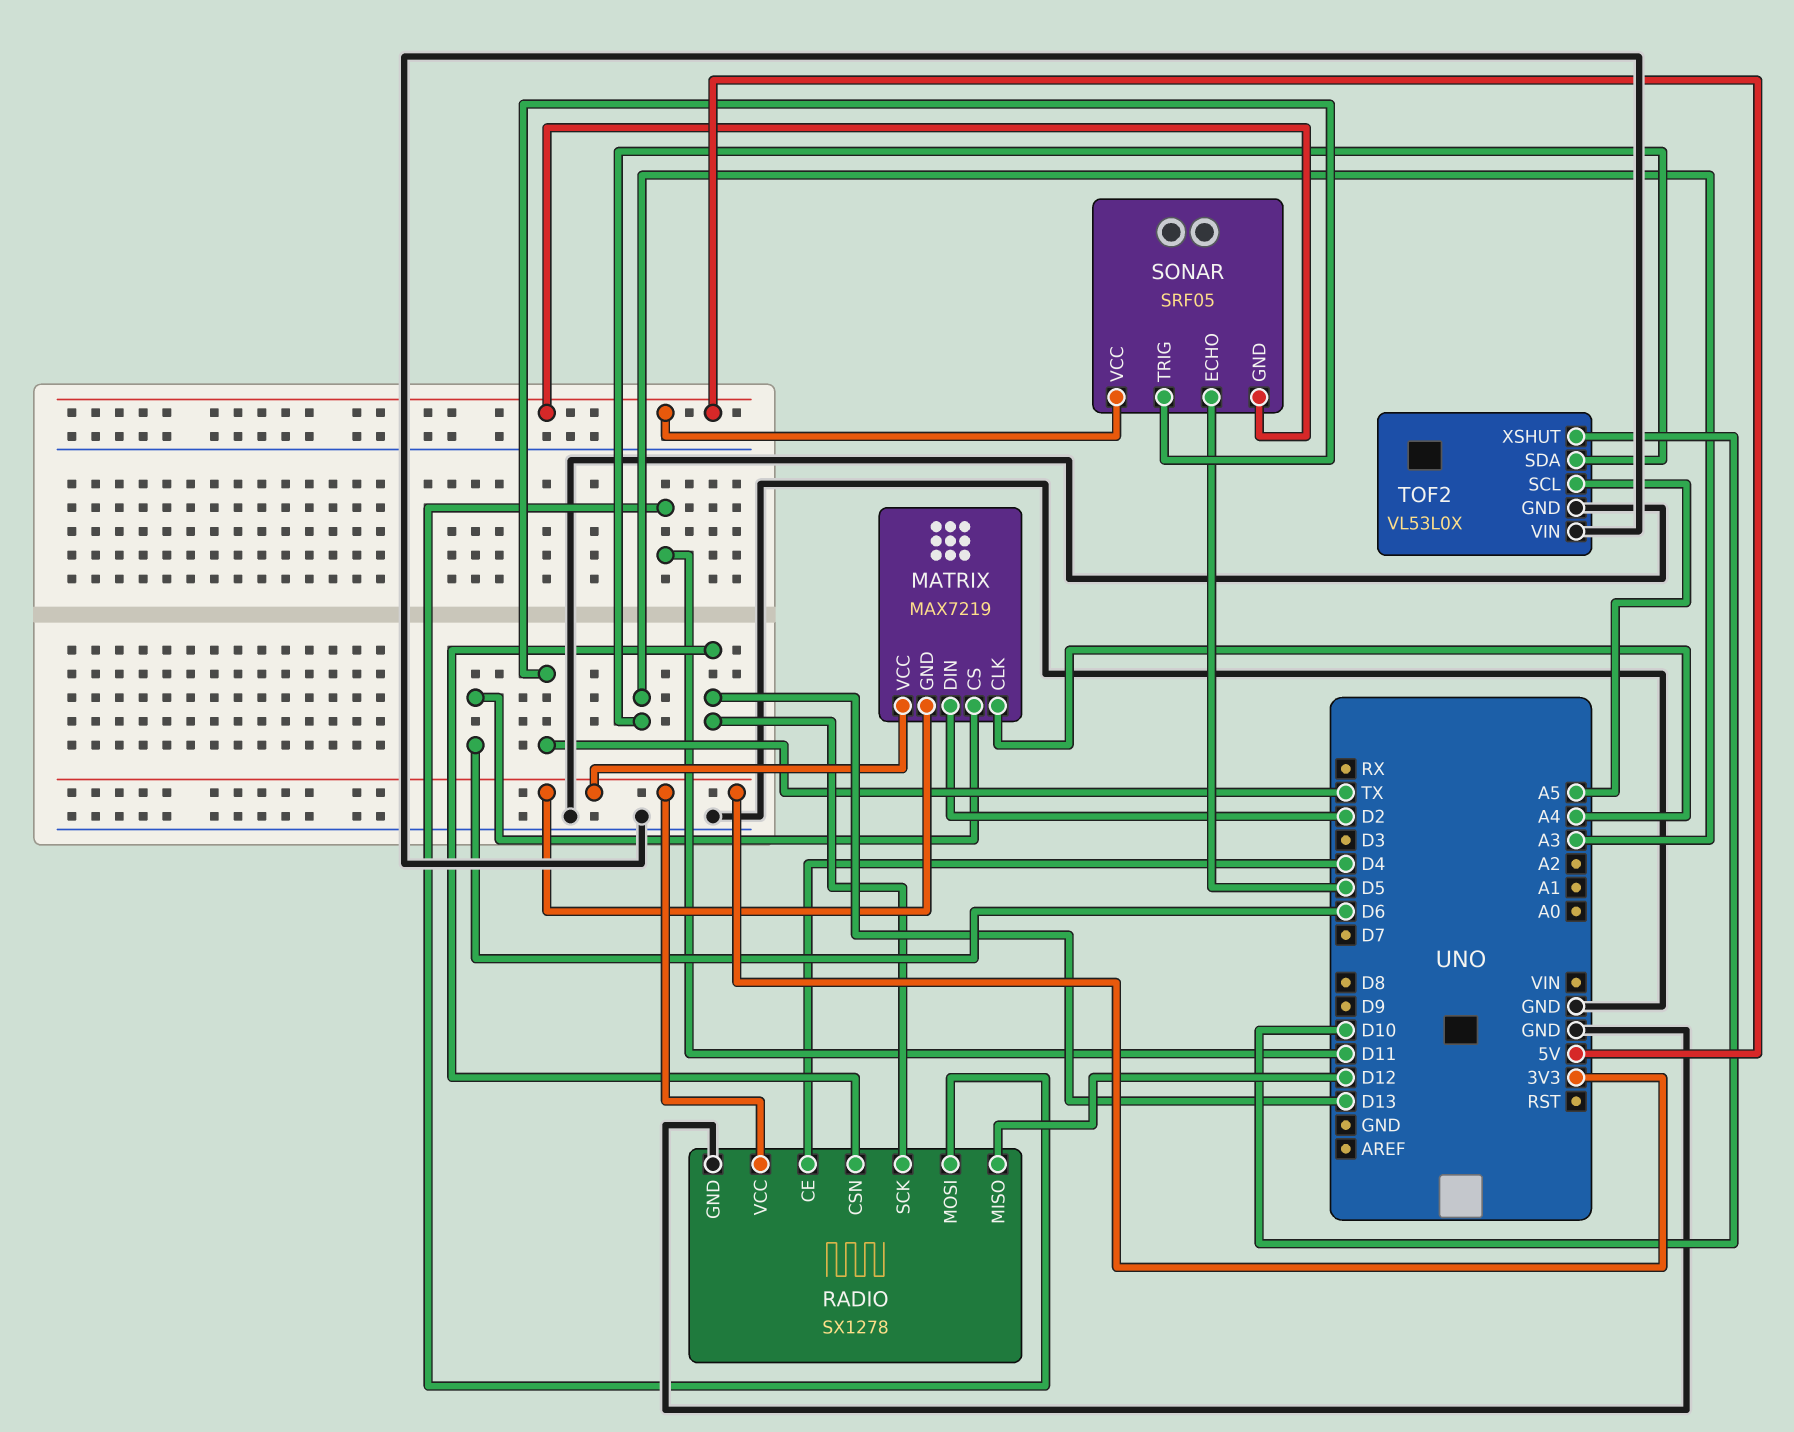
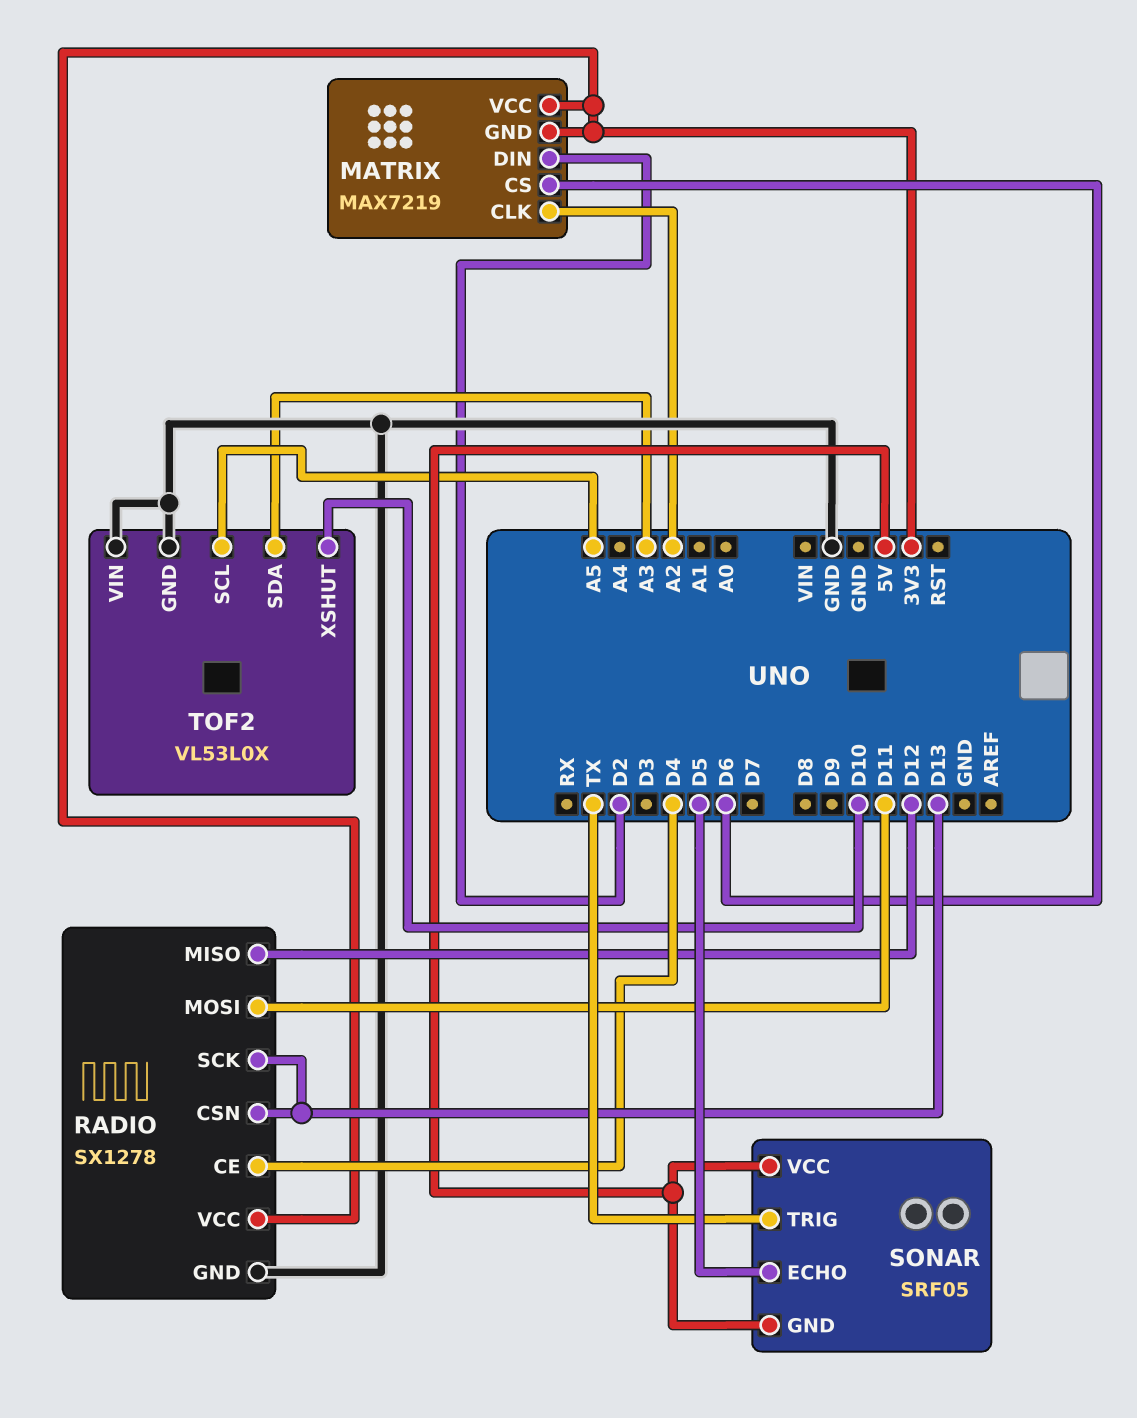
MATRIX pin CLK: A4 -> A2

